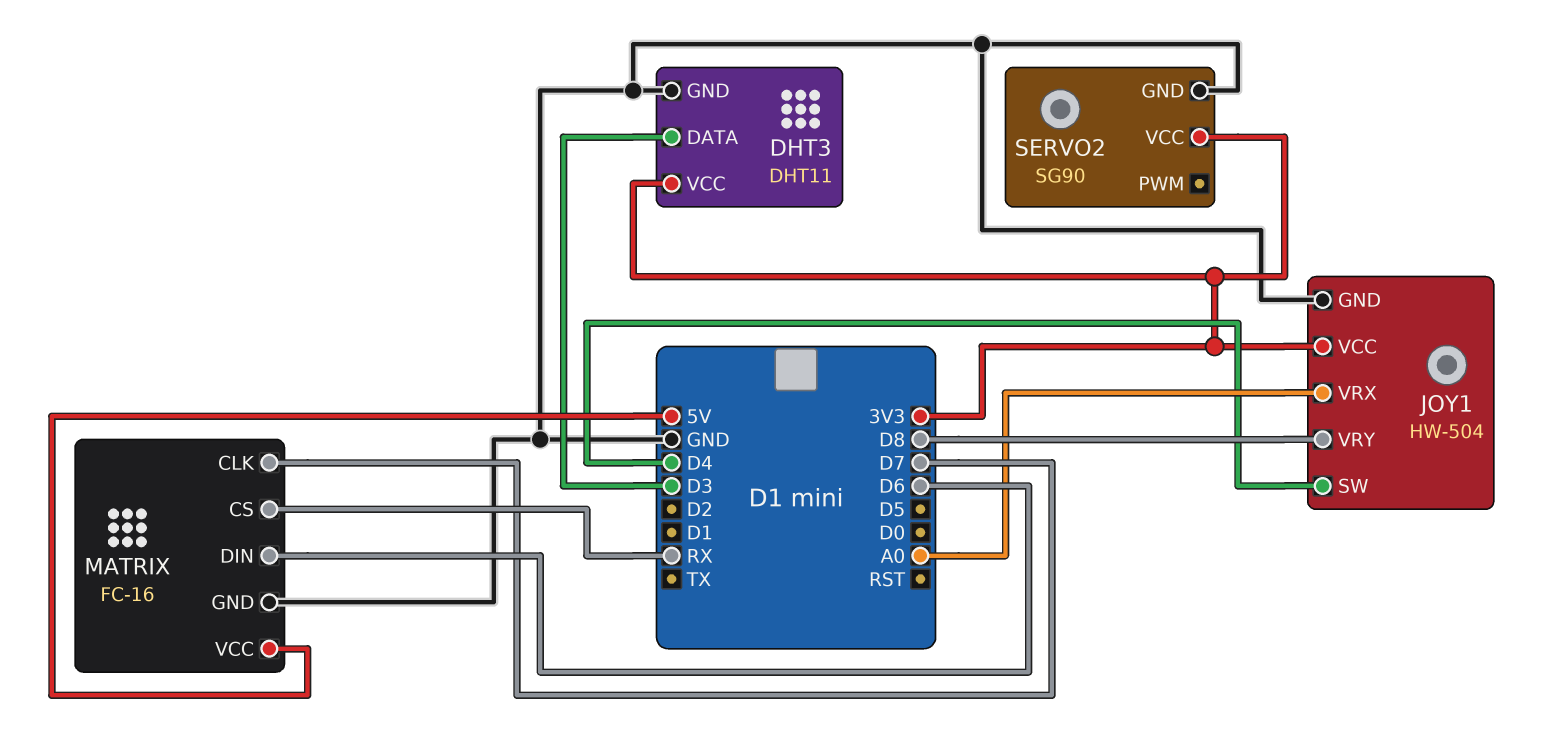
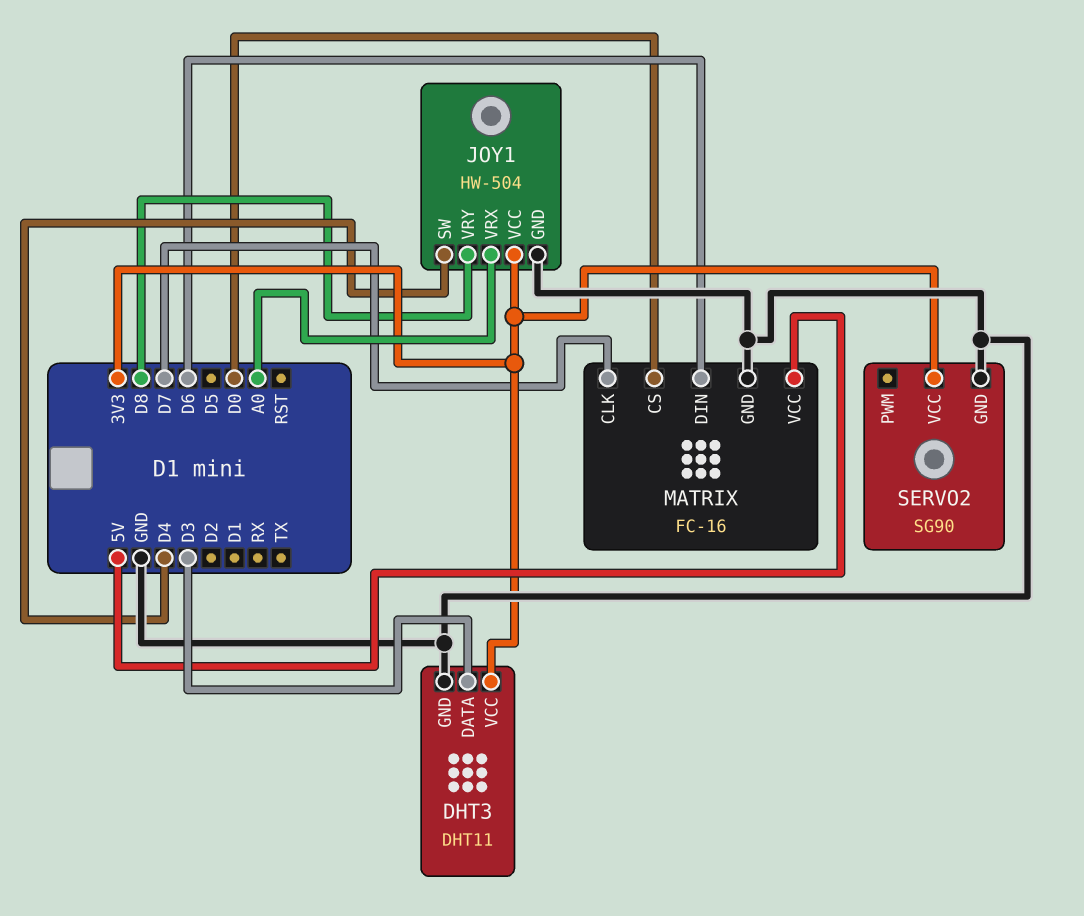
MATRIX pin CS: RX -> D0

